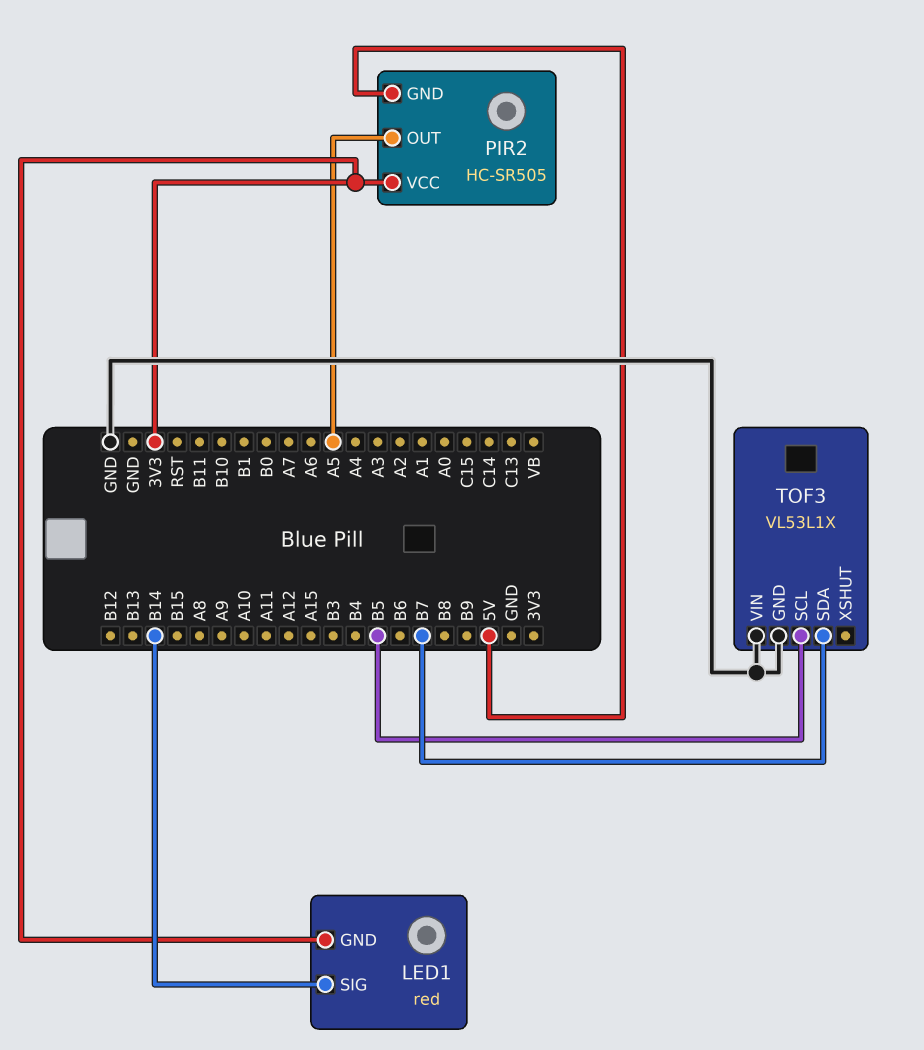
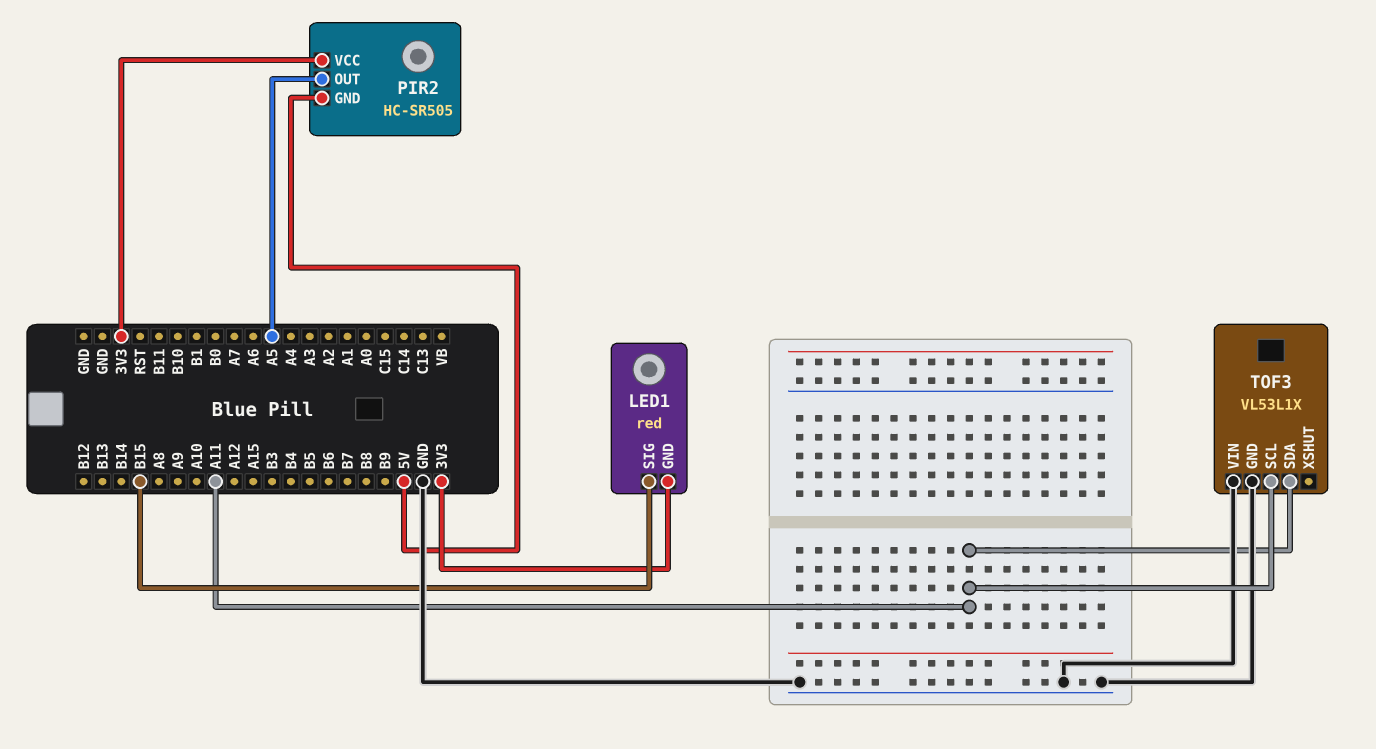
LED1 pin SIG: B14 -> B15
TOF3 pin SCL: B5 -> A11
TOF3 pin SDA: B7 -> A11

